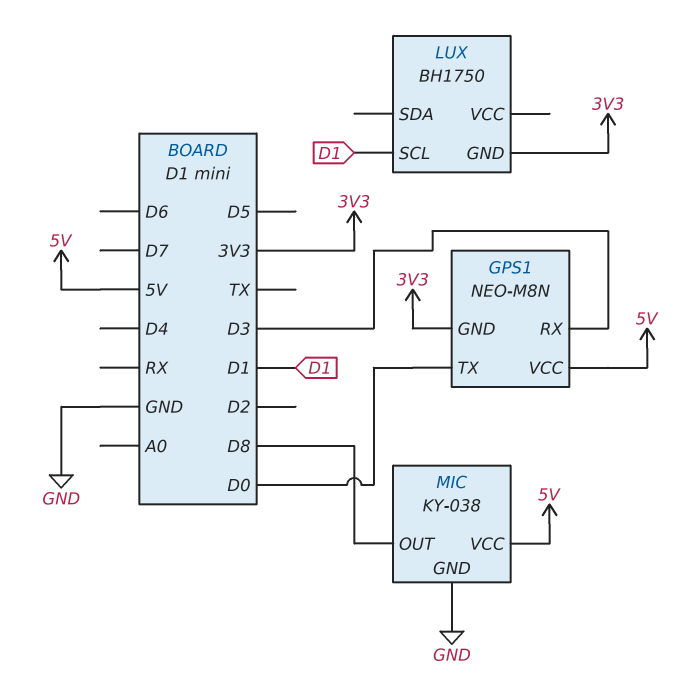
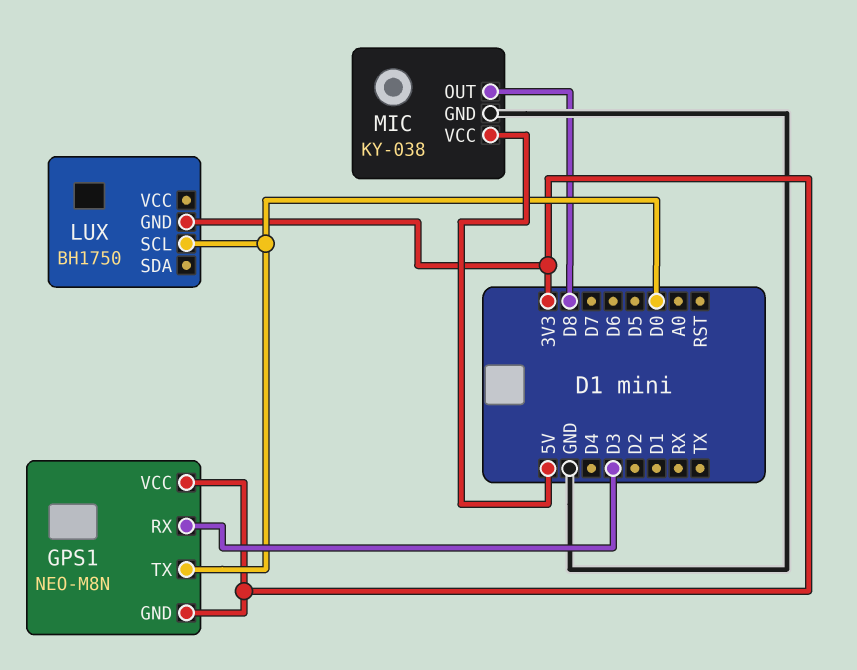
GPS1 pin VCC: 5V -> 3V3
LUX pin SCL: D1 -> D0

